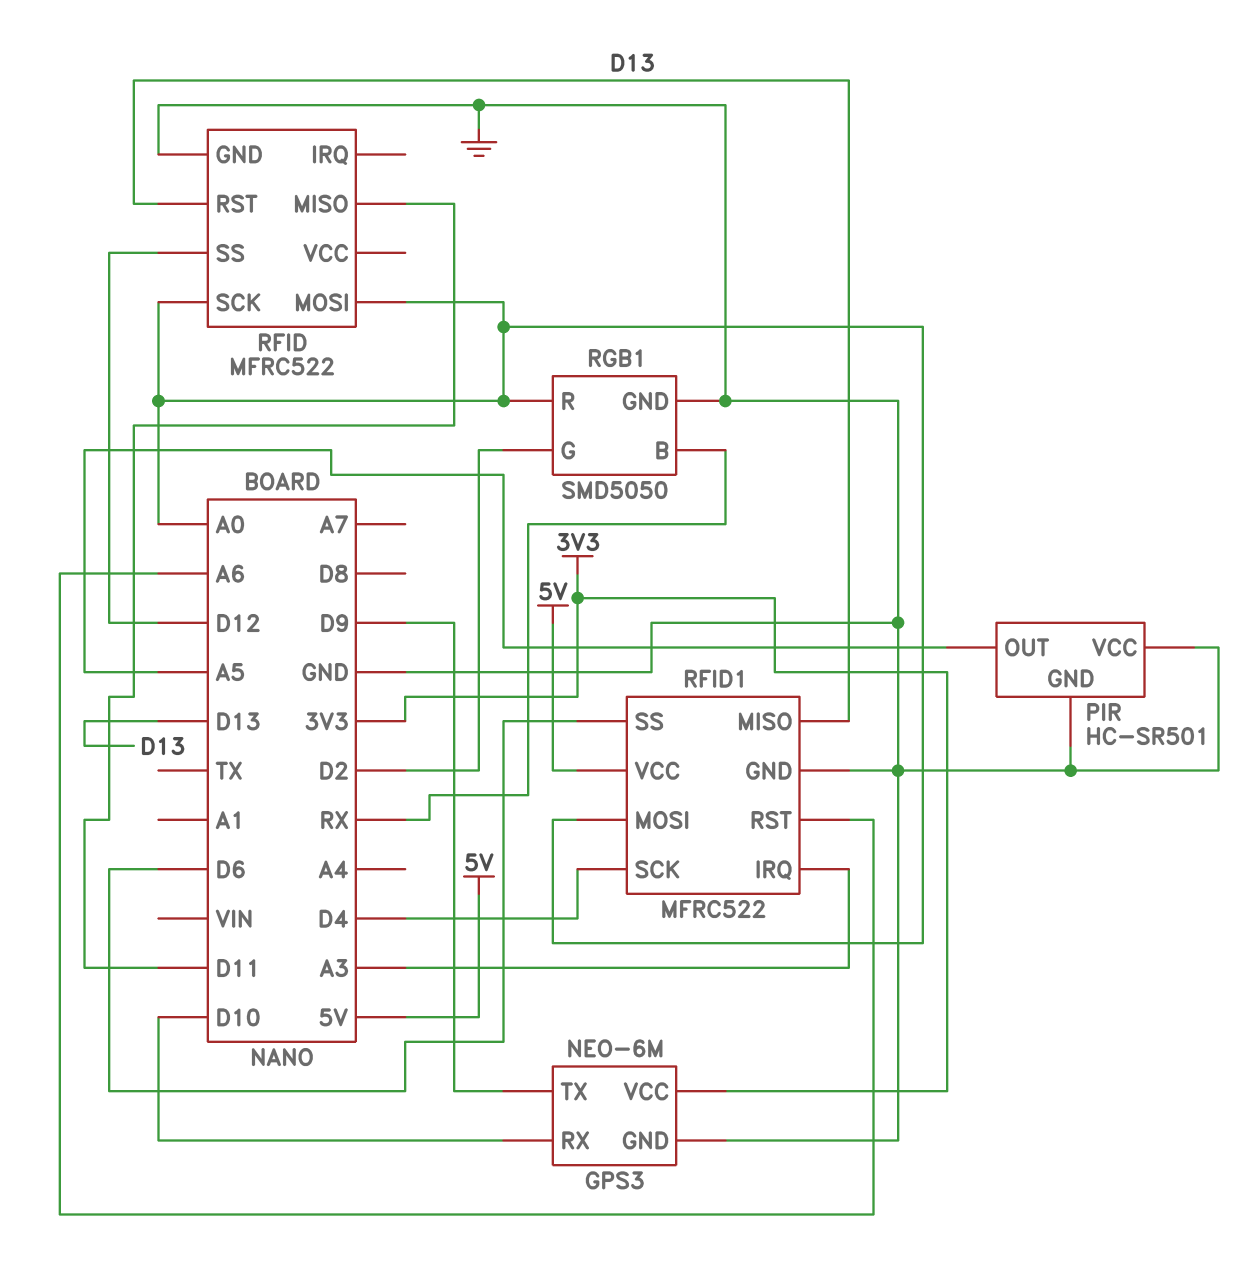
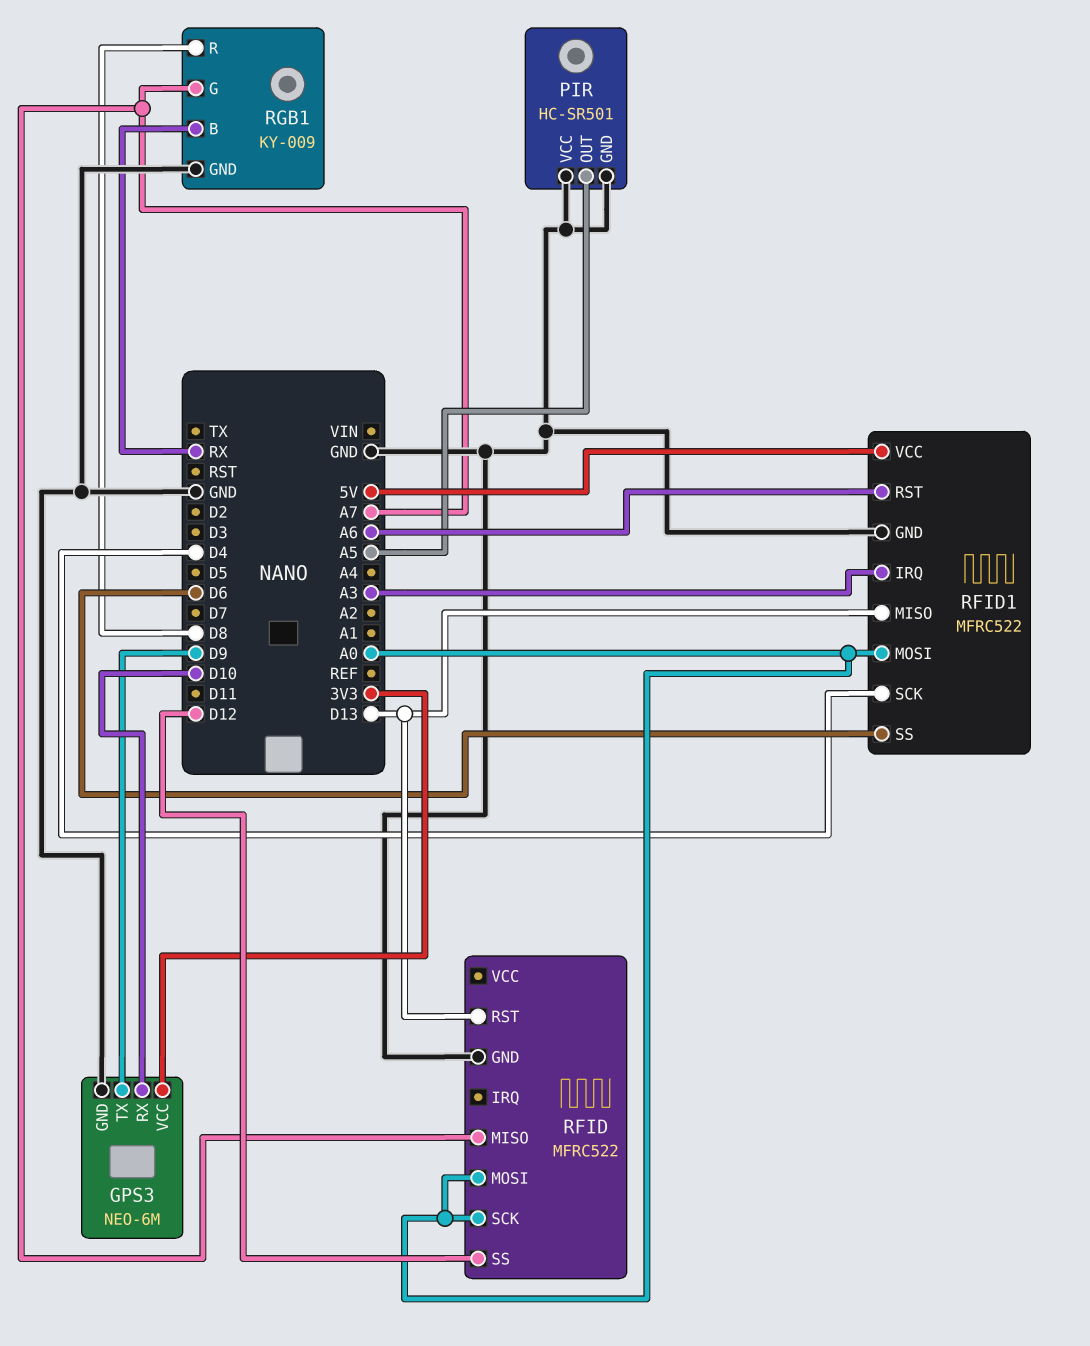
RFID pin MISO: D11 -> A7
RGB1: SMD5050 -> KY-009
RGB1 pin G: D2 -> A7
RGB1 pin R: A0 -> D8

